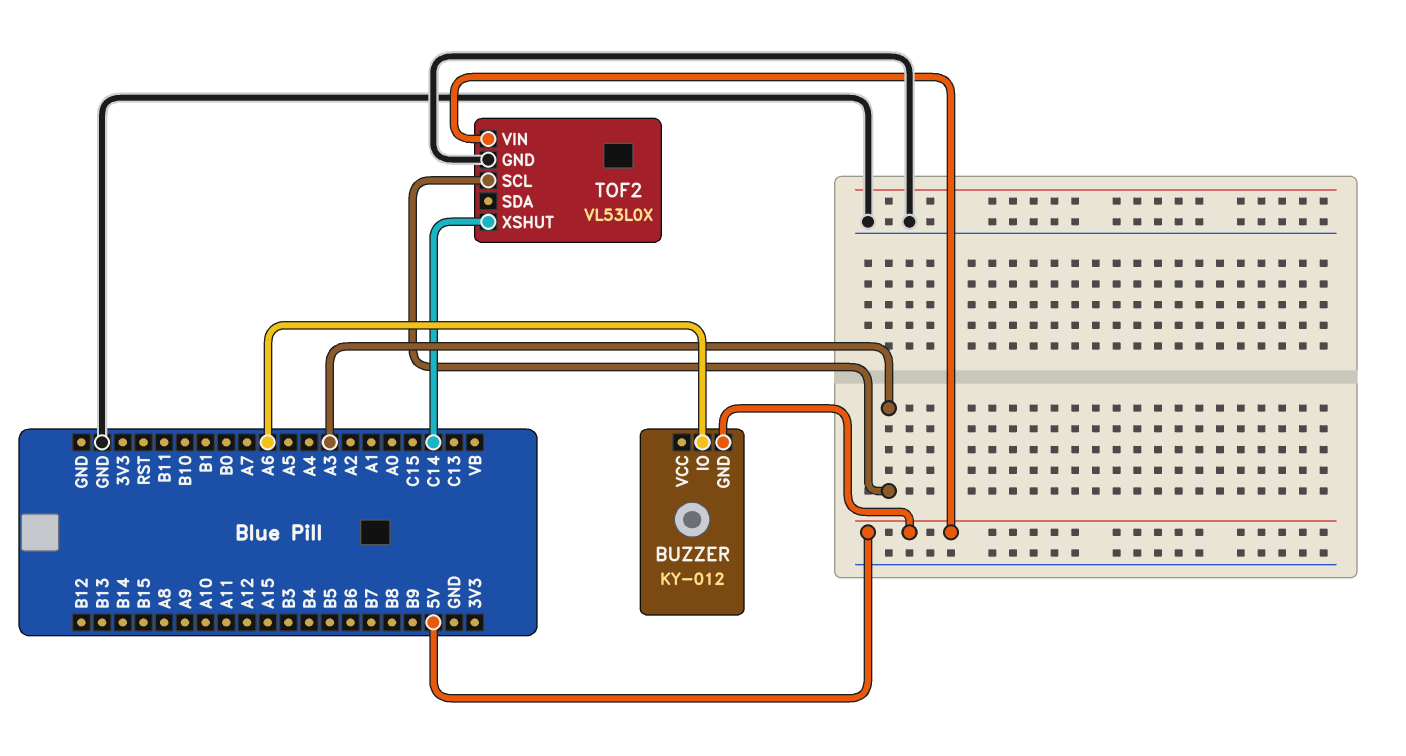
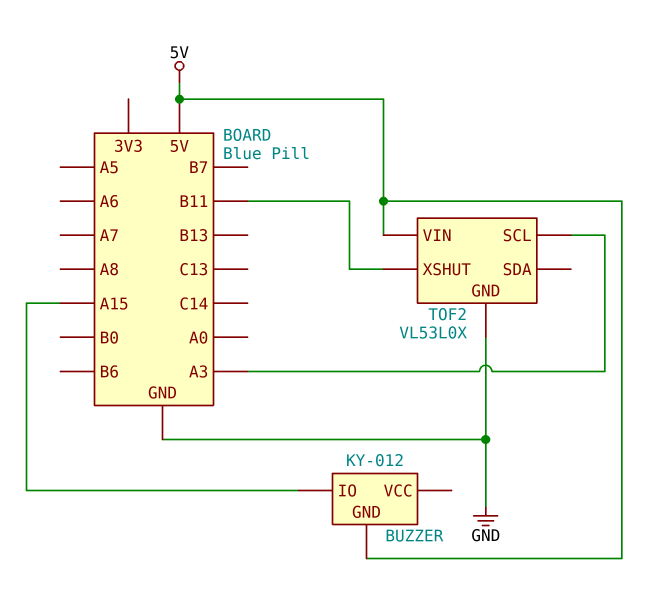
BUZZER pin IO: A6 -> A15
TOF2 pin XSHUT: C14 -> B11

